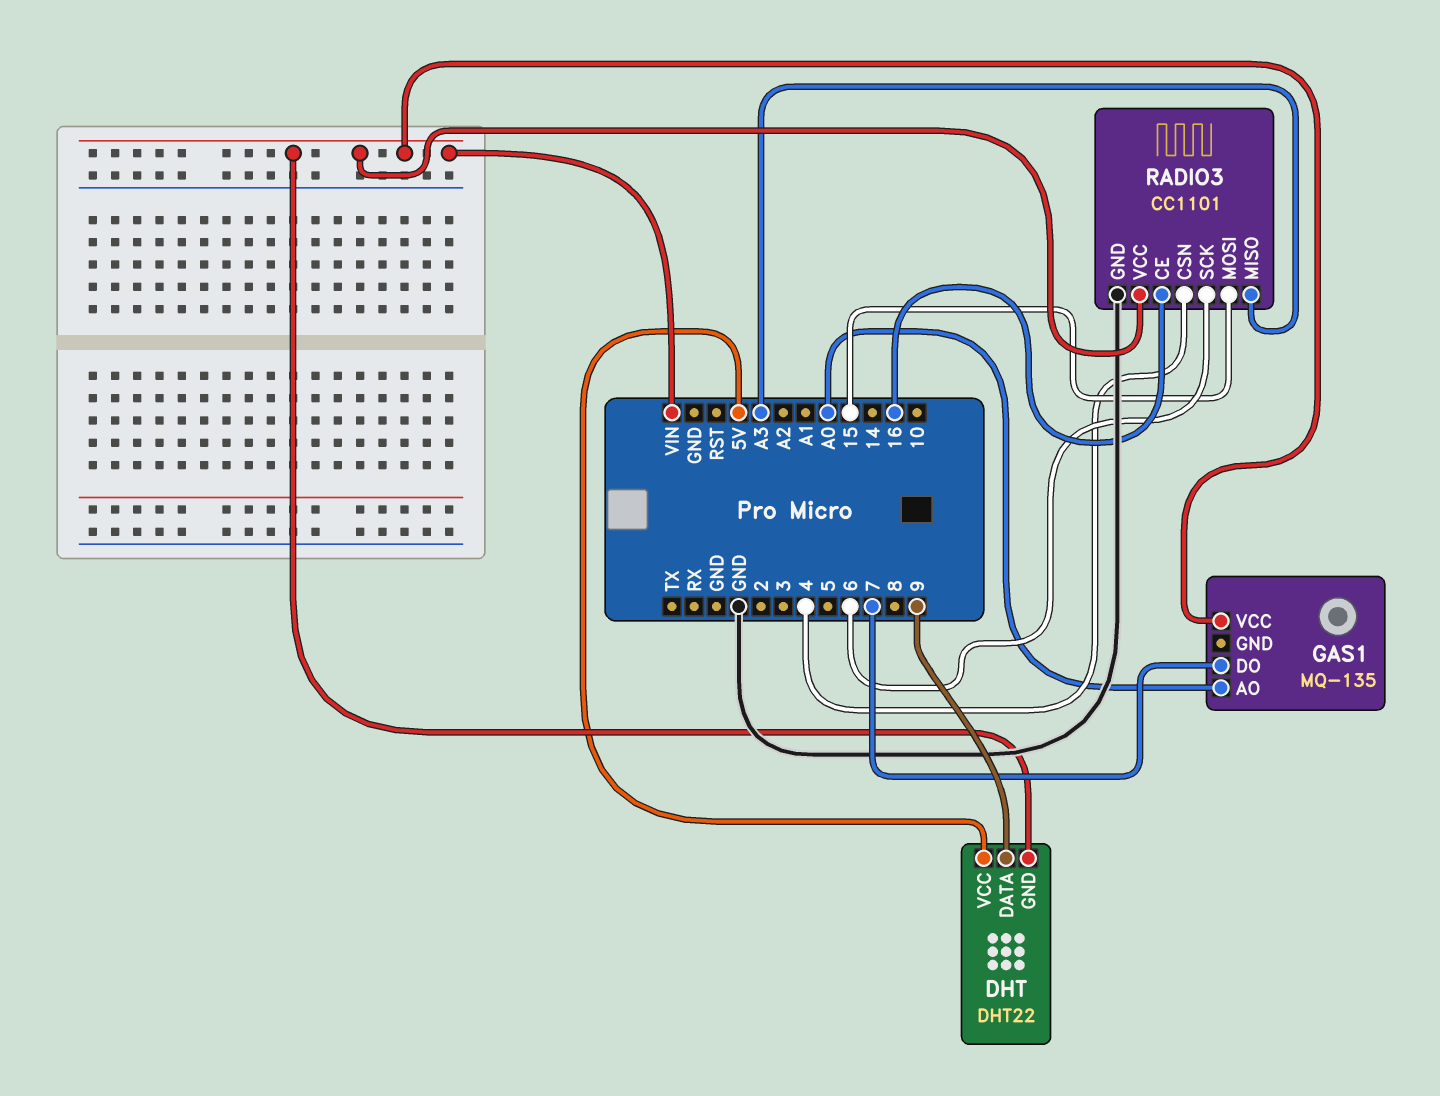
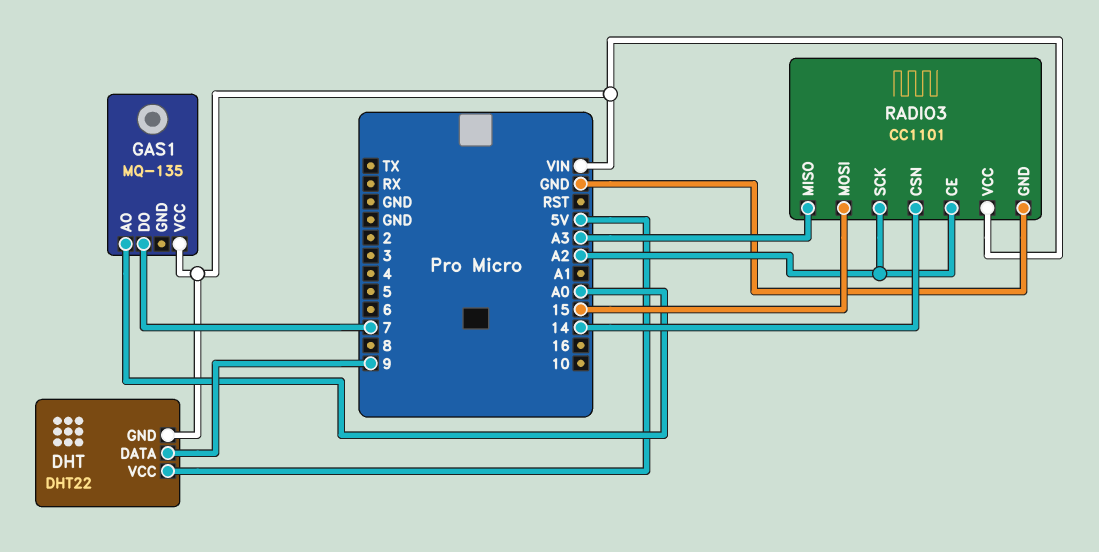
RADIO3 pin CE: 16 -> A2
RADIO3 pin CSN: 4 -> 14
RADIO3 pin SCK: 6 -> A2

